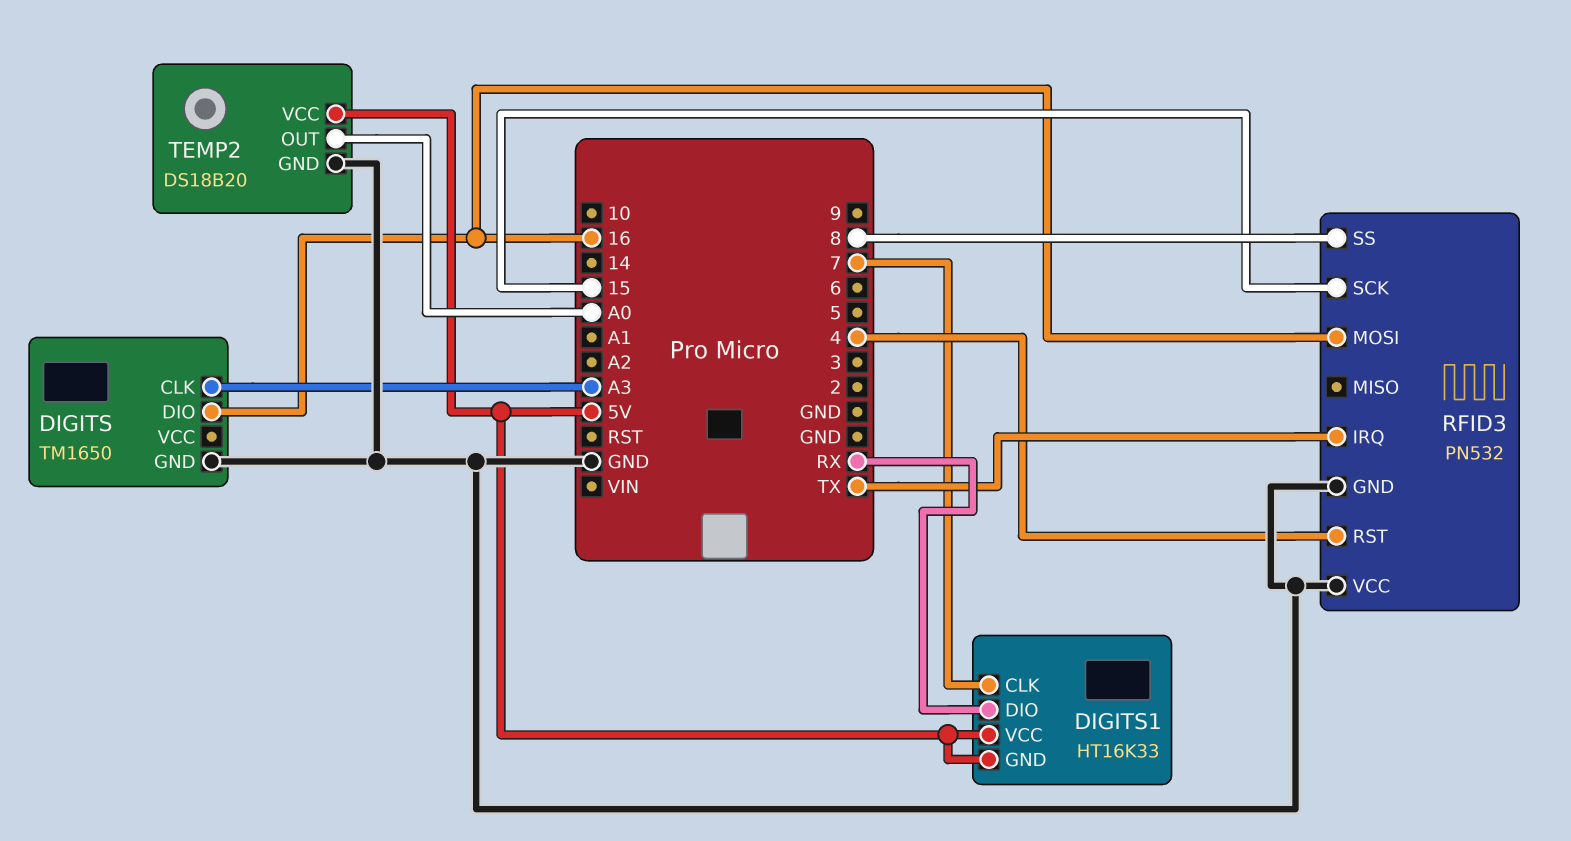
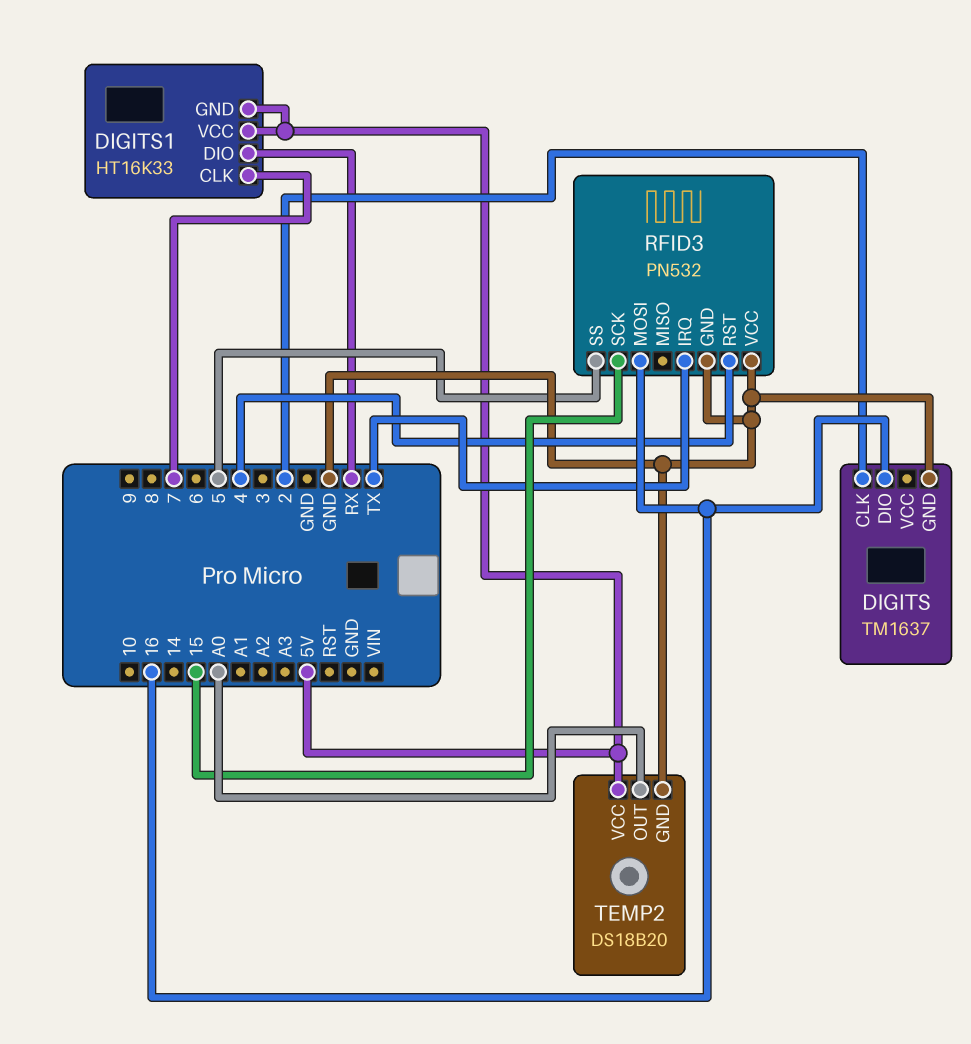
DIGITS: TM1650 -> TM1637
DIGITS pin CLK: A3 -> 2
RFID3 pin SS: 8 -> 5

